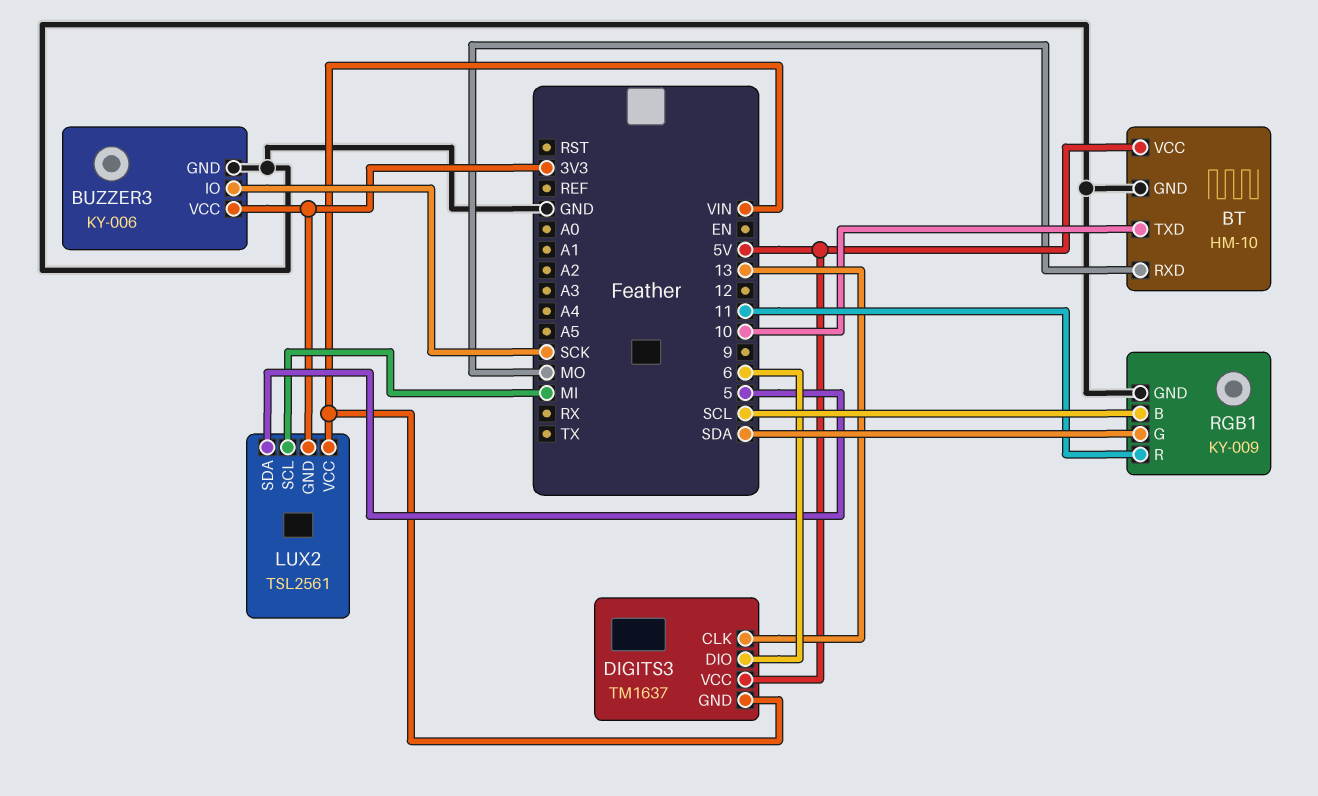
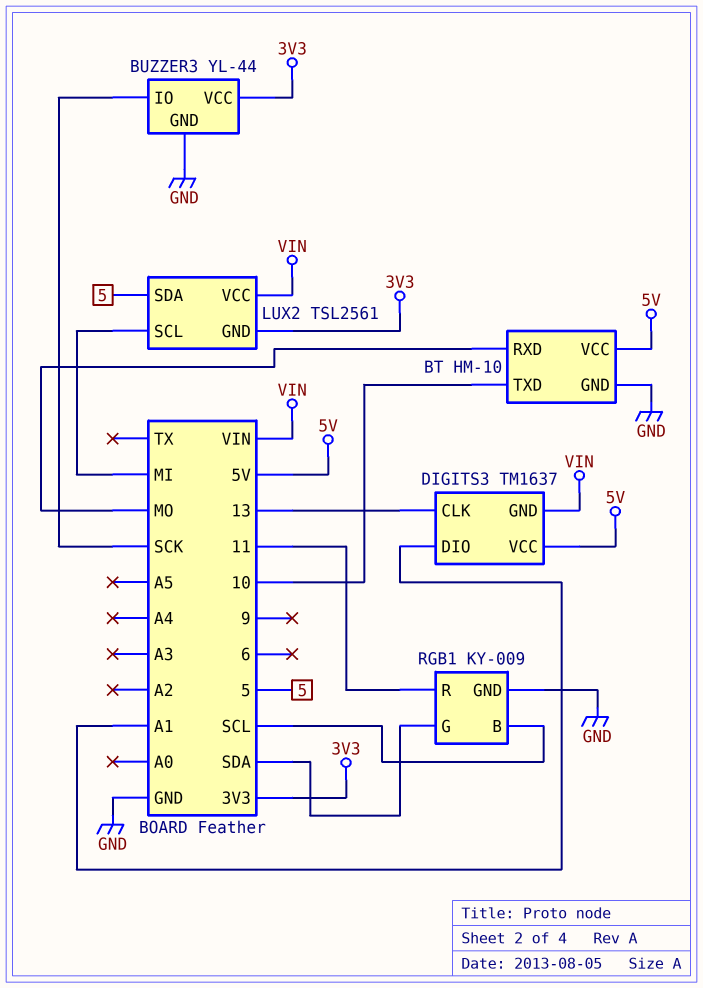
BUZZER3: KY-006 -> YL-44
DIGITS3 pin DIO: 6 -> A1

